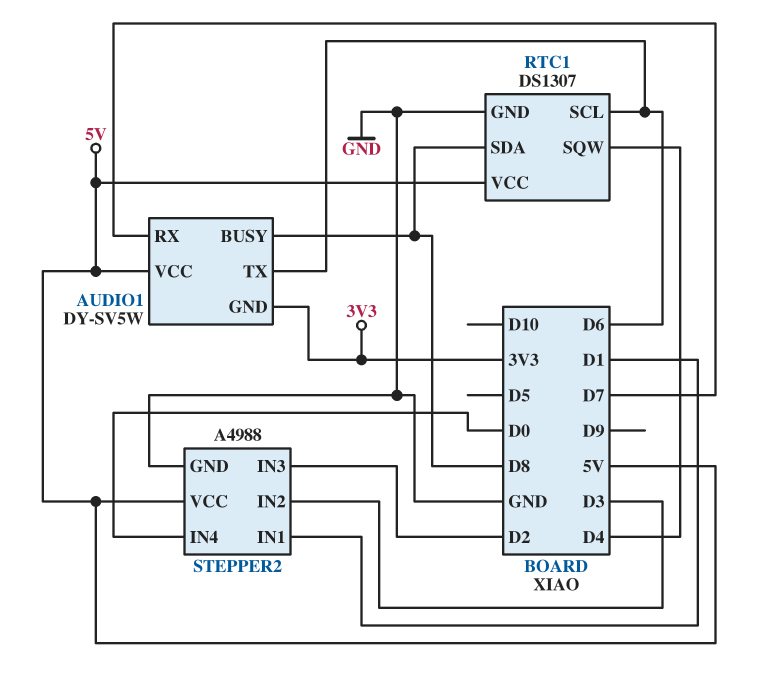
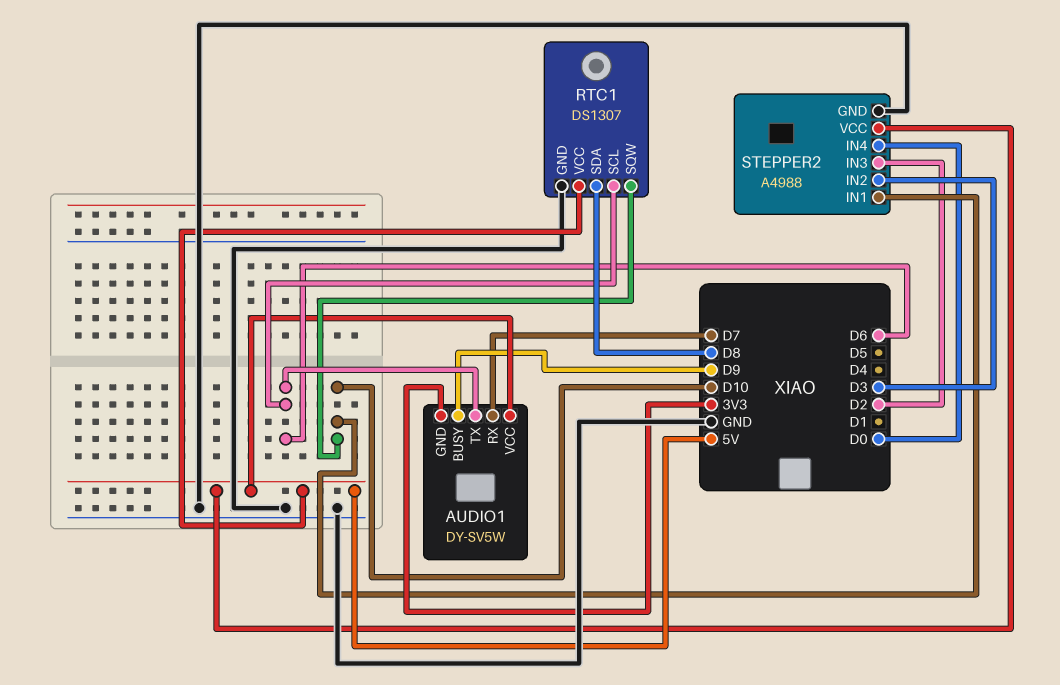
AUDIO1 pin BUSY: D8 -> D9
RTC1 pin SQW: D4 -> D10
STEPPER2 pin IN1: D1 -> D10

